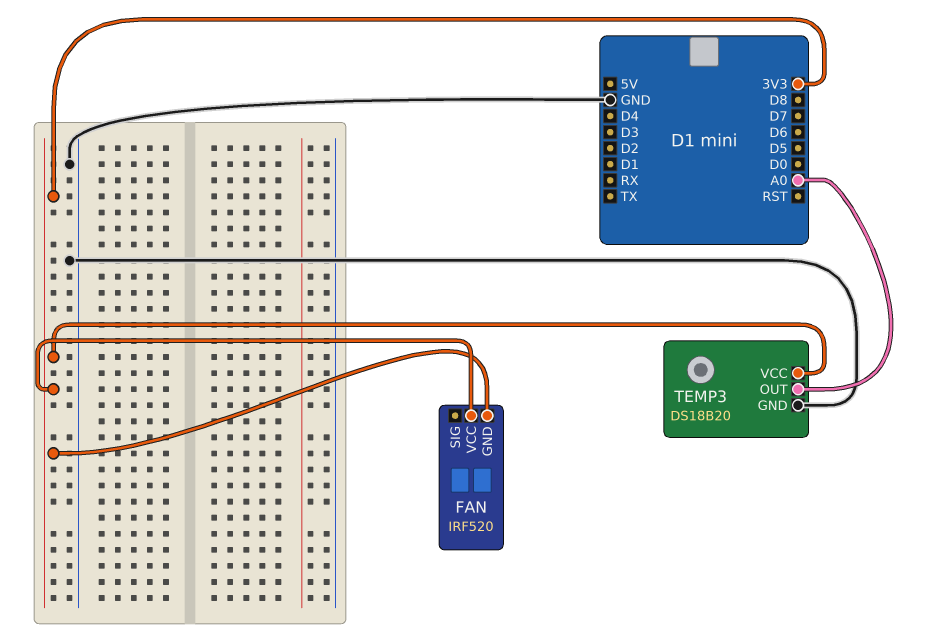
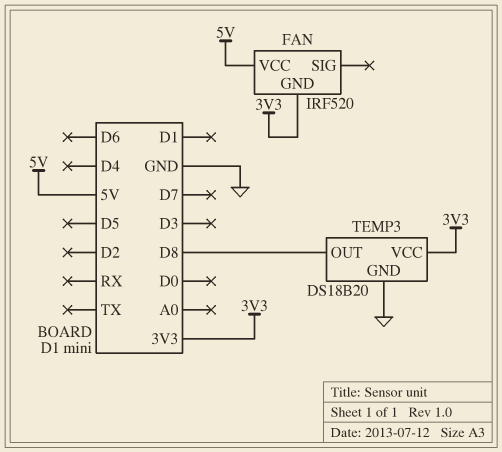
FAN pin VCC: 3V3 -> 5V
TEMP3 pin OUT: A0 -> D8

